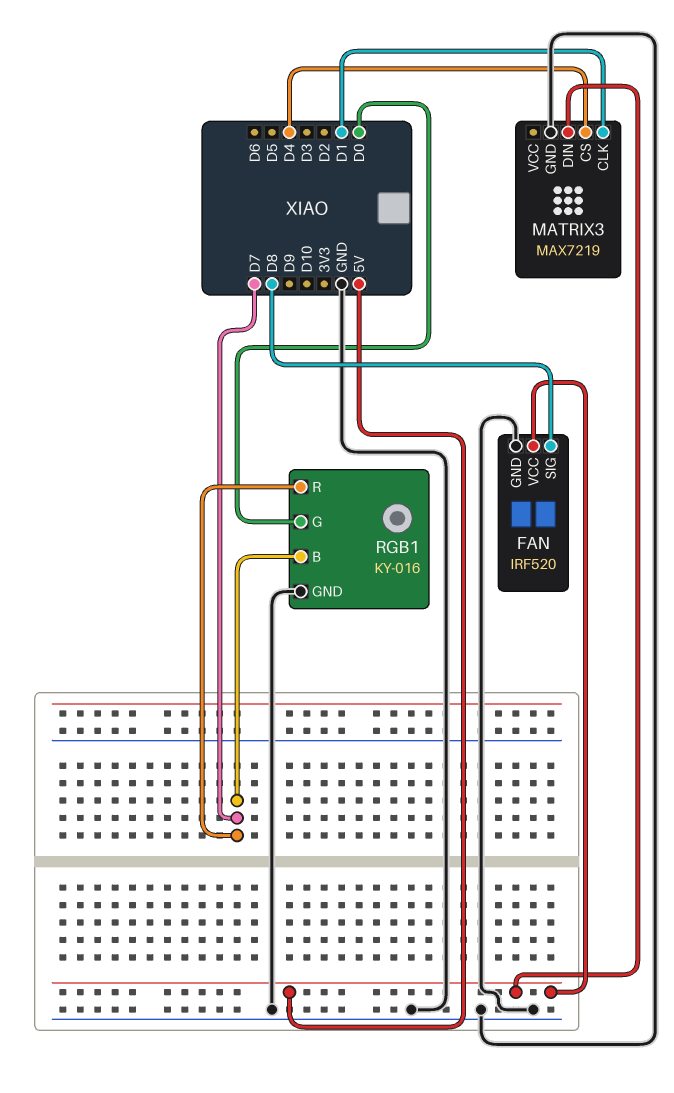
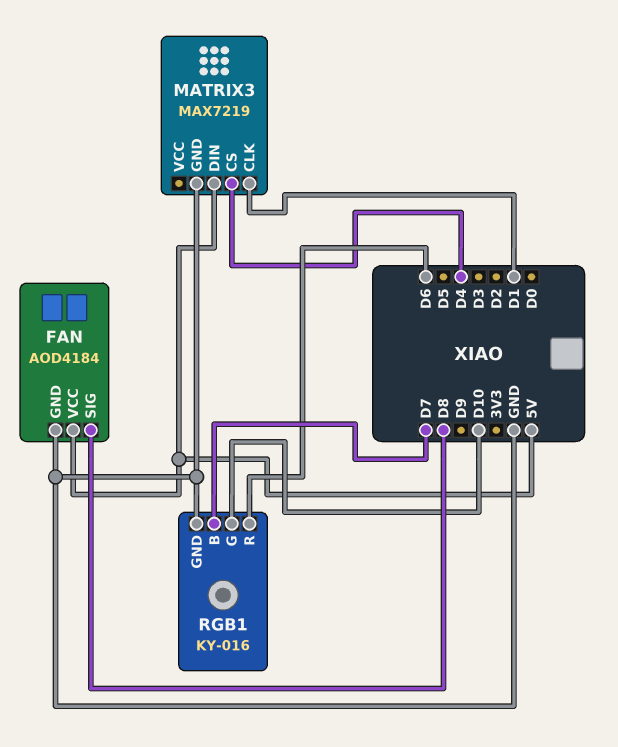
FAN: IRF520 -> AOD4184
RGB1 pin G: D0 -> D10
RGB1 pin R: D7 -> D6

